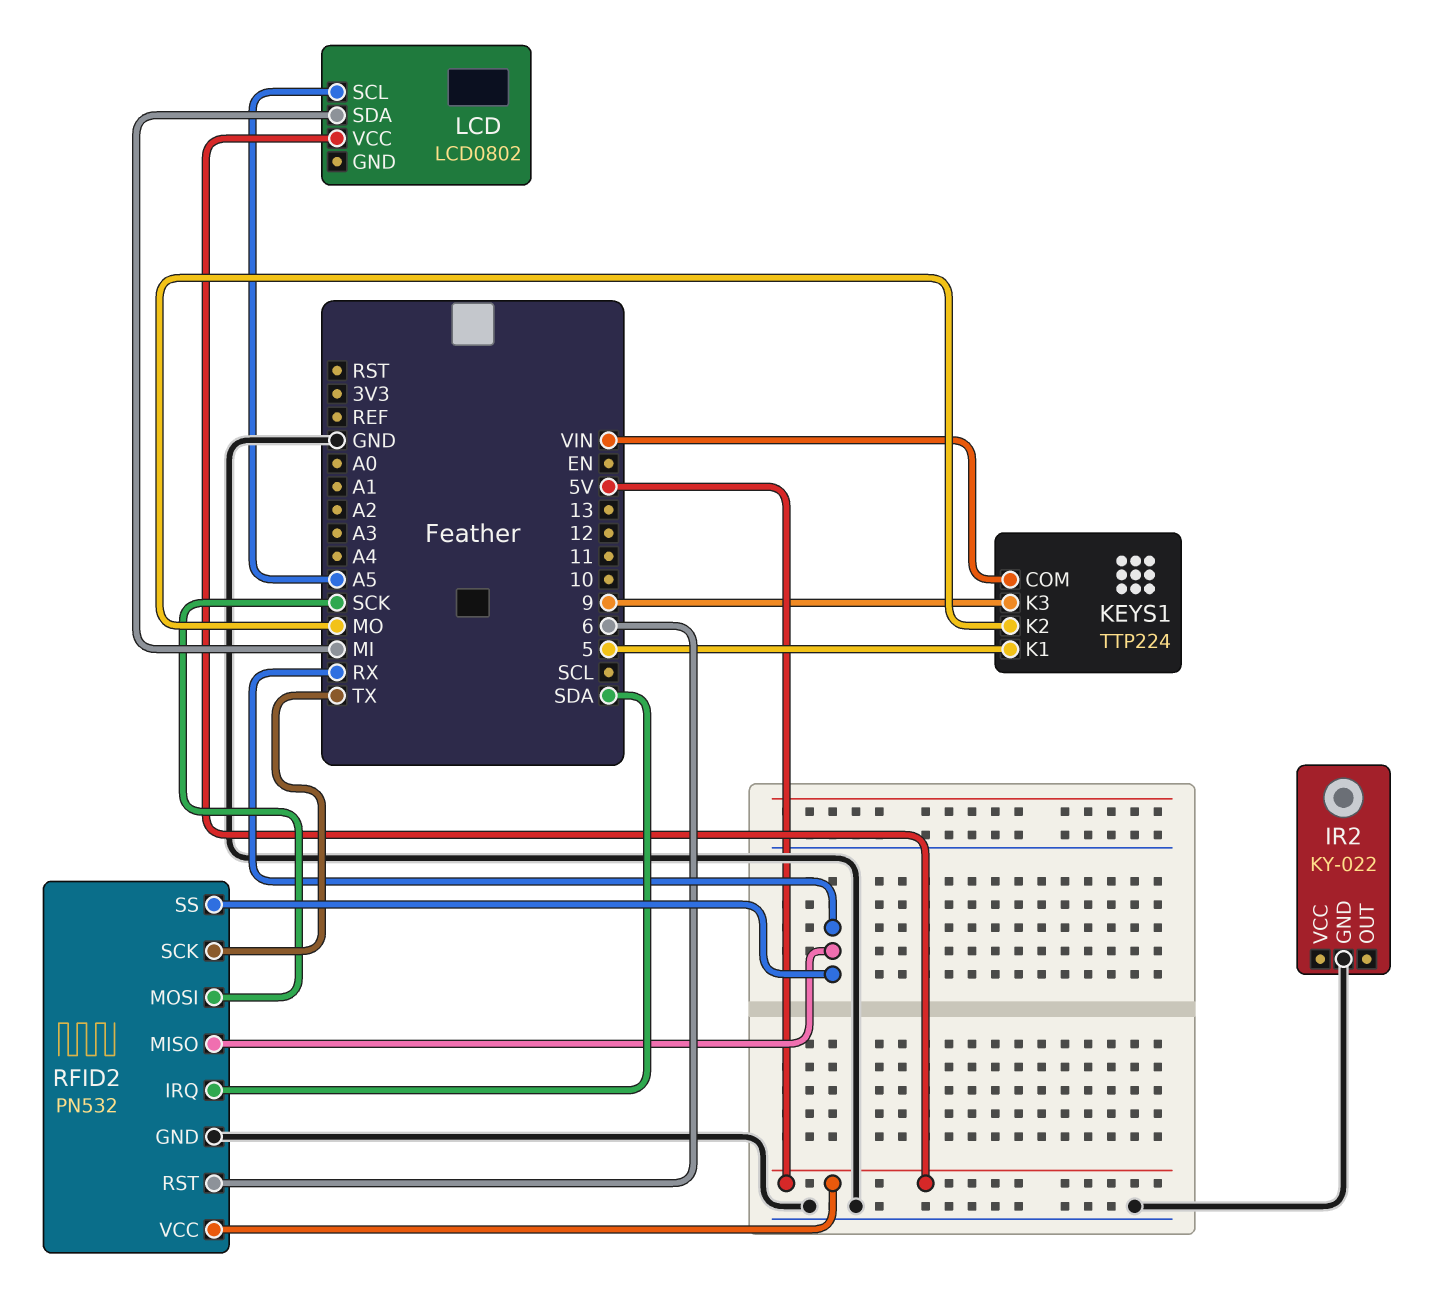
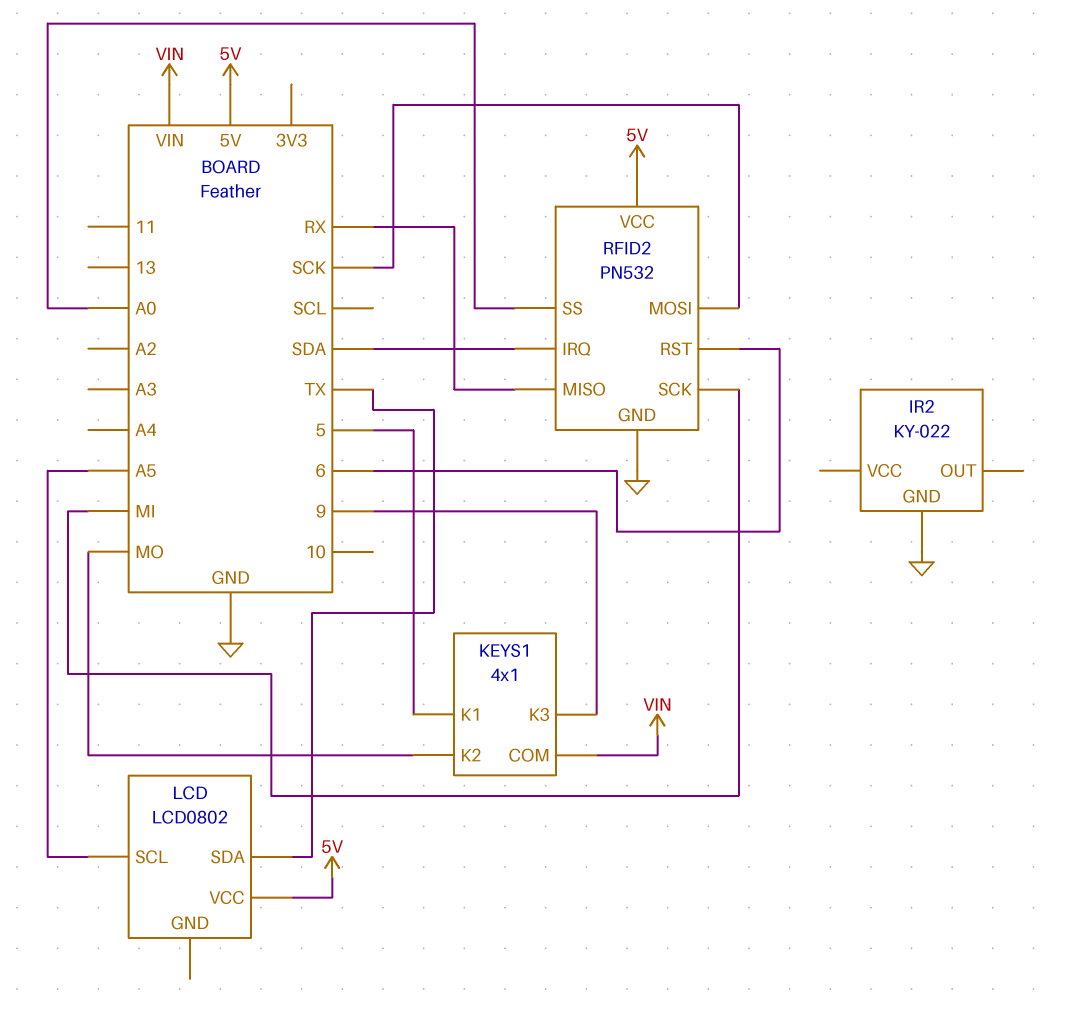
KEYS1: TTP224 -> 4x1
LCD pin SDA: MI -> TX
RFID2 pin SCK: TX -> MI
RFID2 pin SS: RX -> A0

